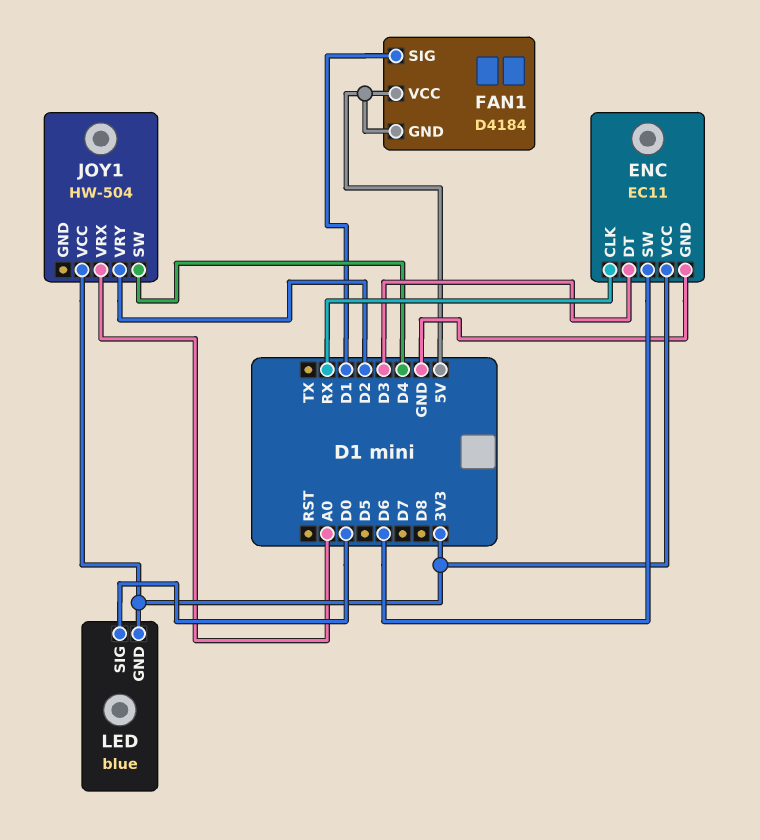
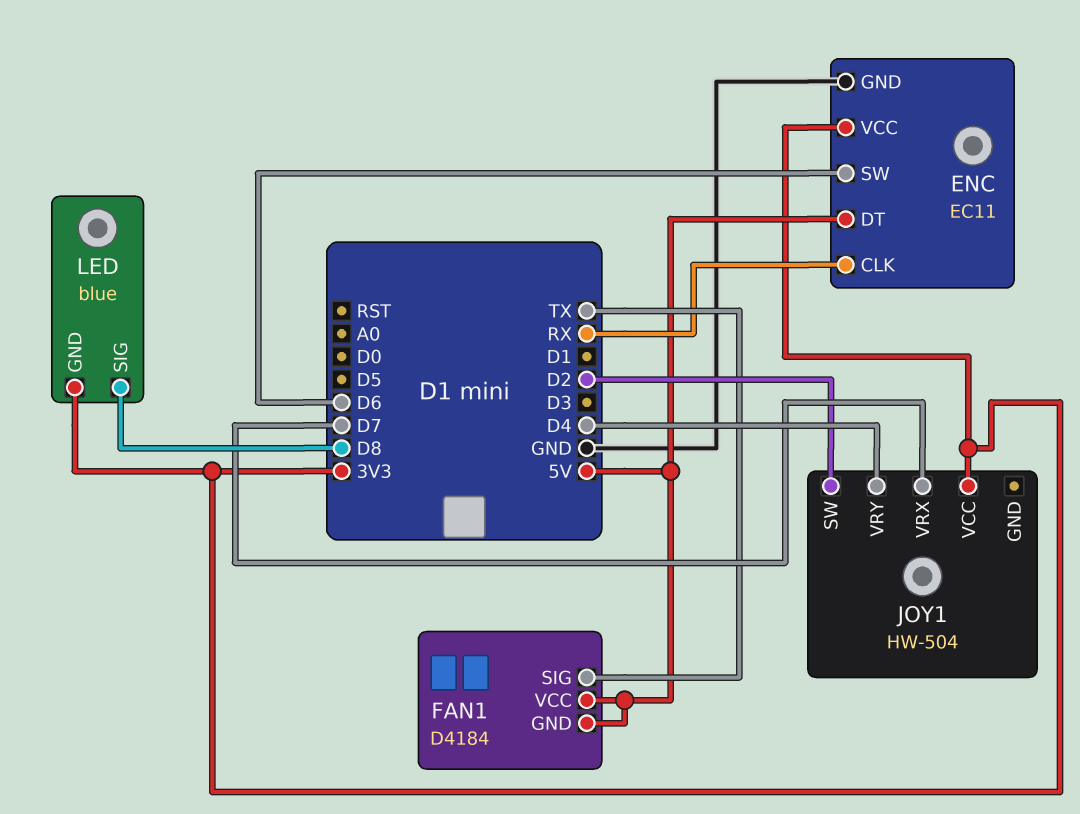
ENC pin DT: D3 -> 5V
FAN1 pin SIG: D1 -> TX
JOY1 pin SW: D4 -> D2
JOY1 pin VRX: A0 -> D7
JOY1 pin VRY: D2 -> D4
LED pin SIG: D0 -> D8

